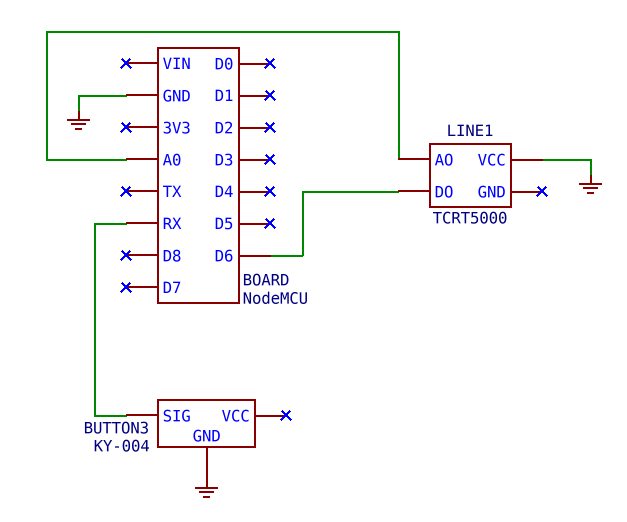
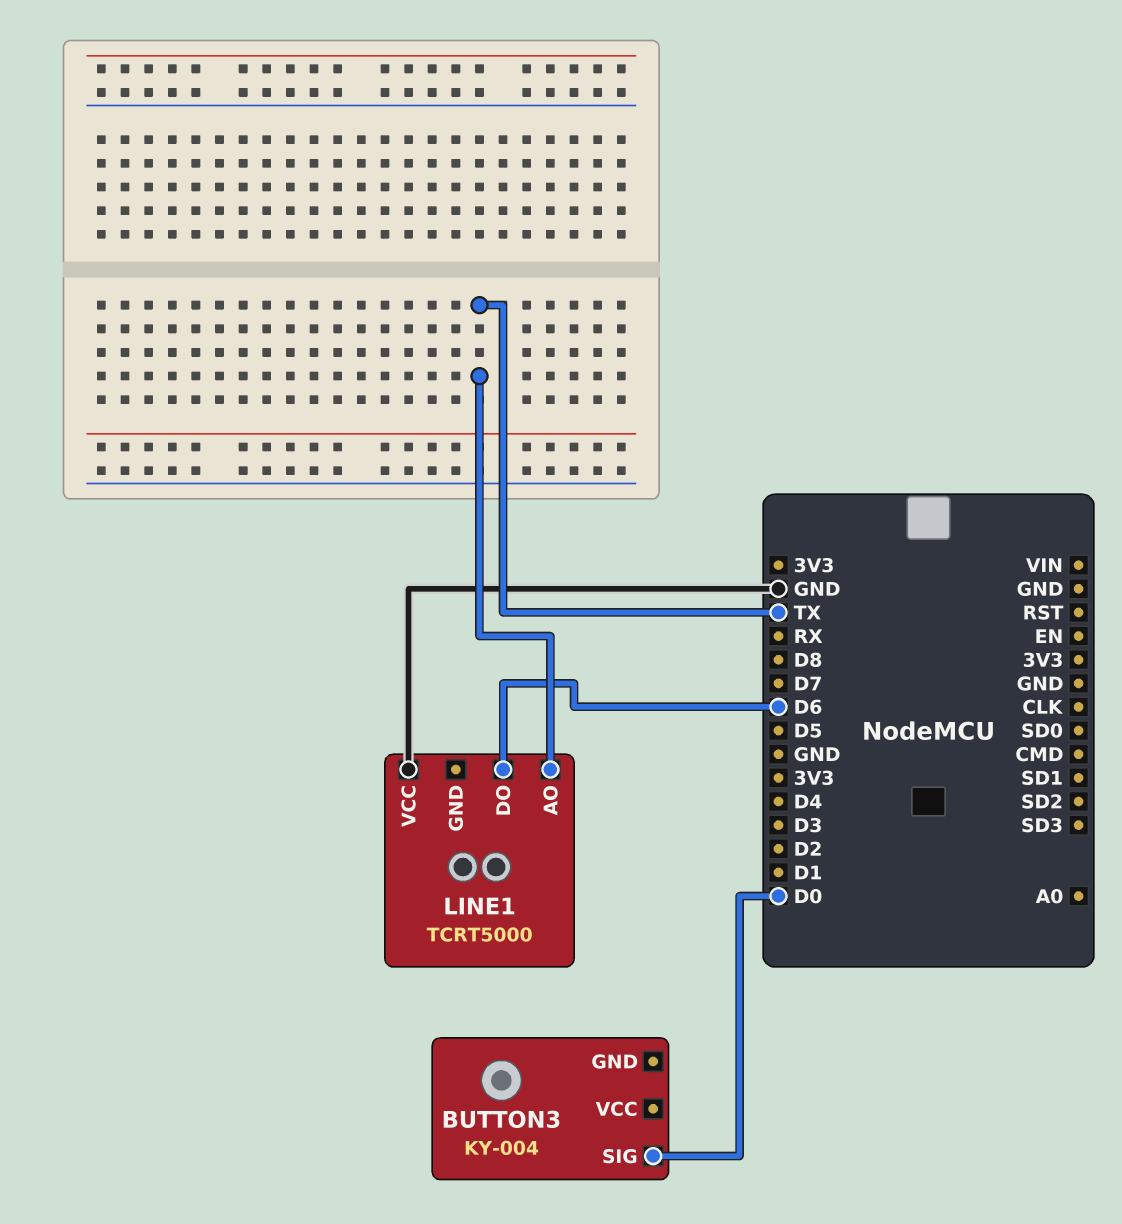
BUTTON3 pin GND: GND -> none
BUTTON3 pin SIG: RX -> D0
LINE1 pin AO: A0 -> TX

